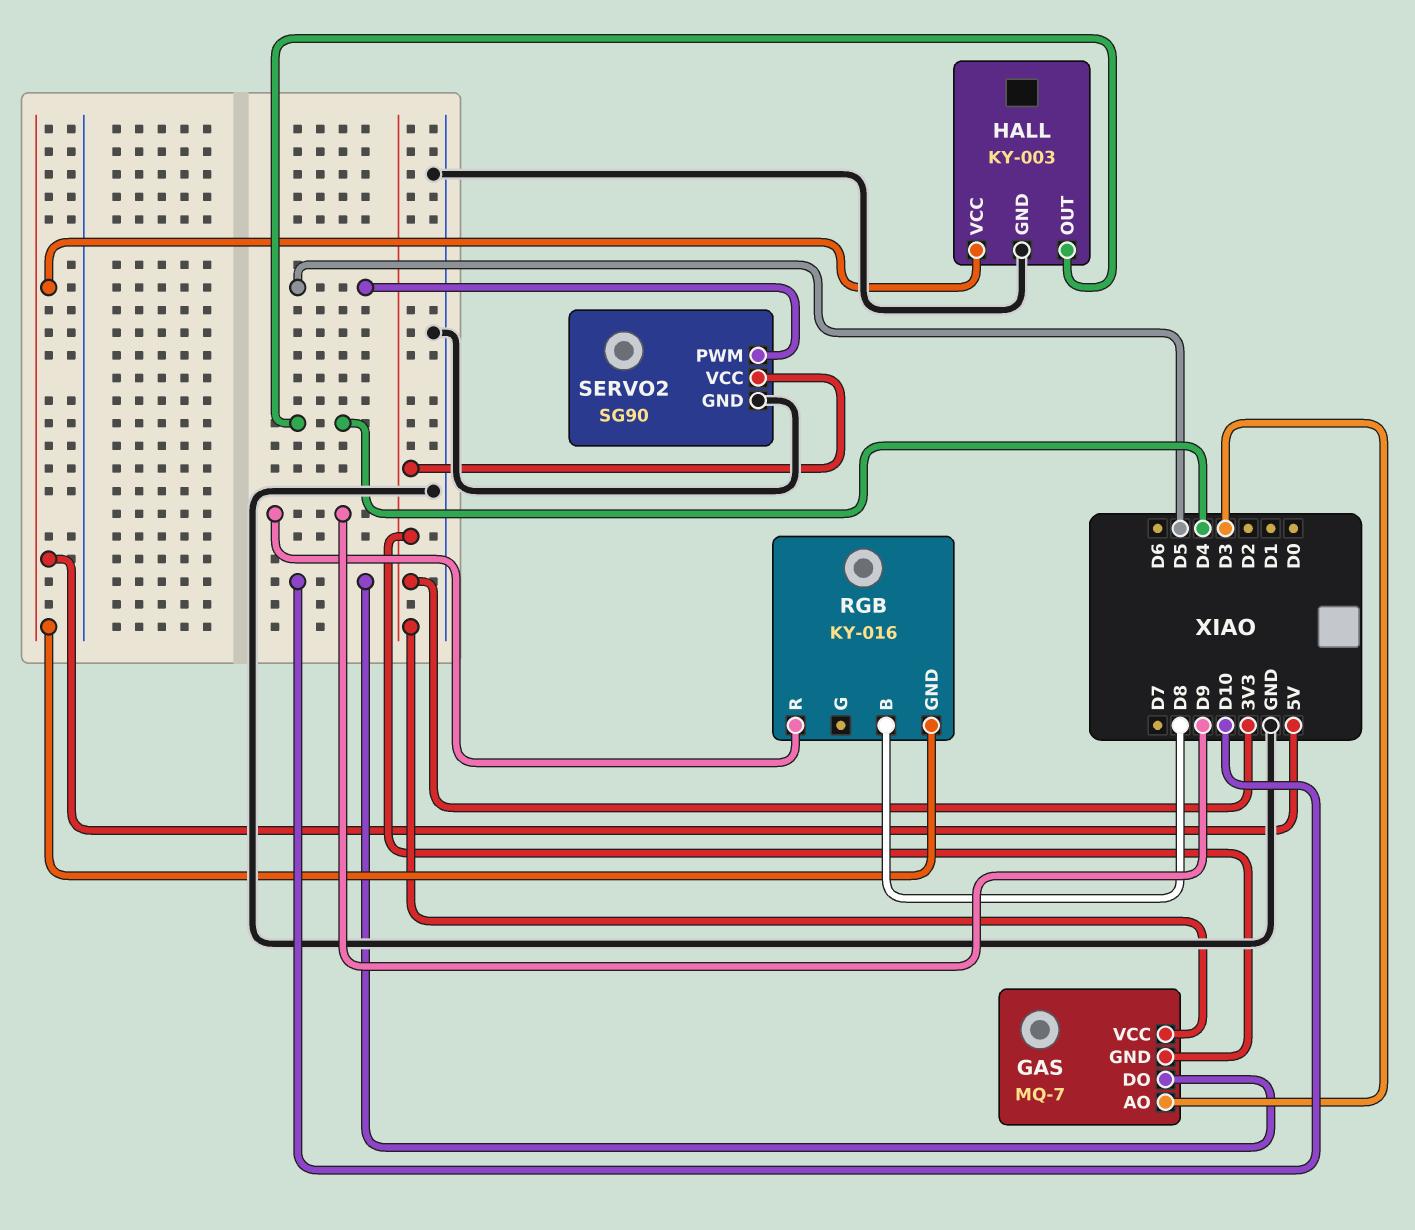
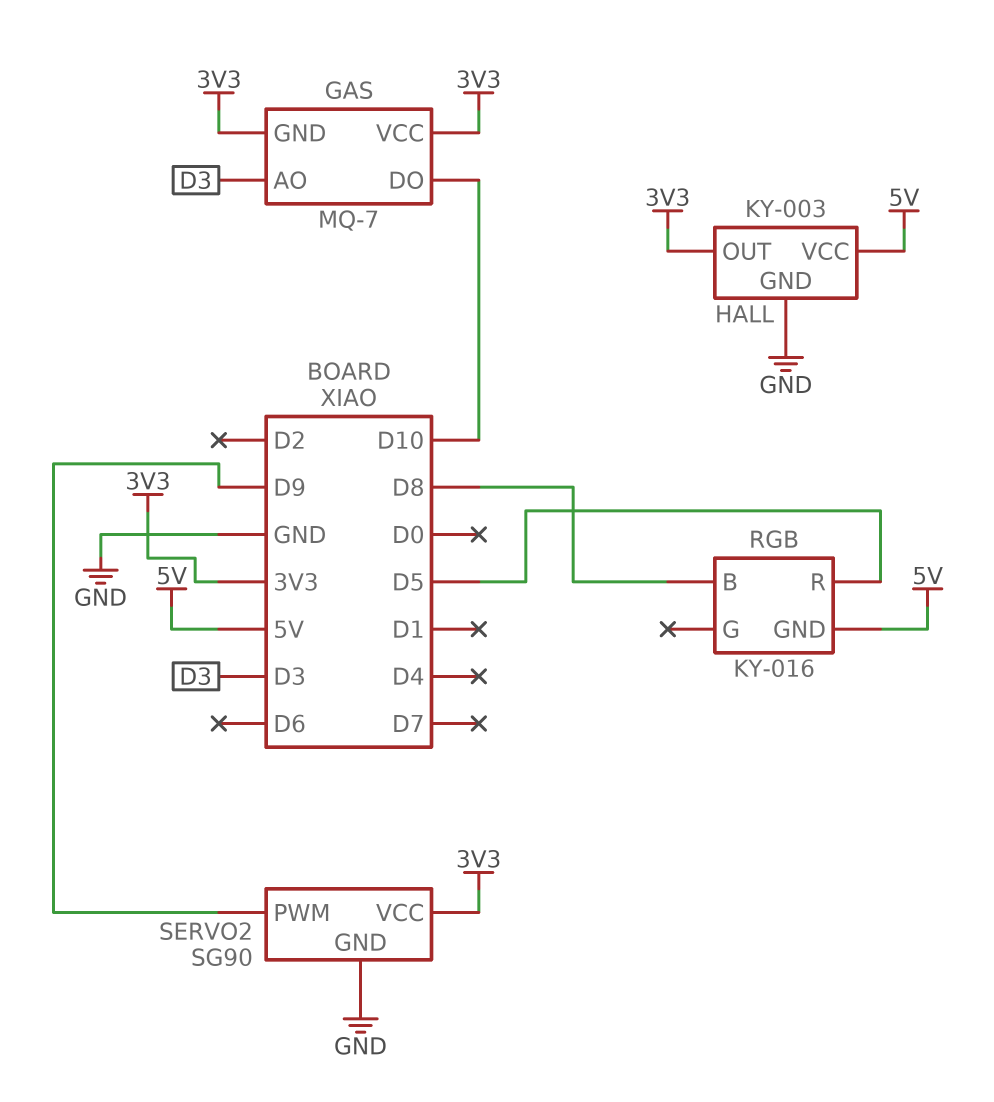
HALL pin OUT: D4 -> 3V3
RGB pin R: D9 -> D5
SERVO2 pin PWM: D5 -> D9

